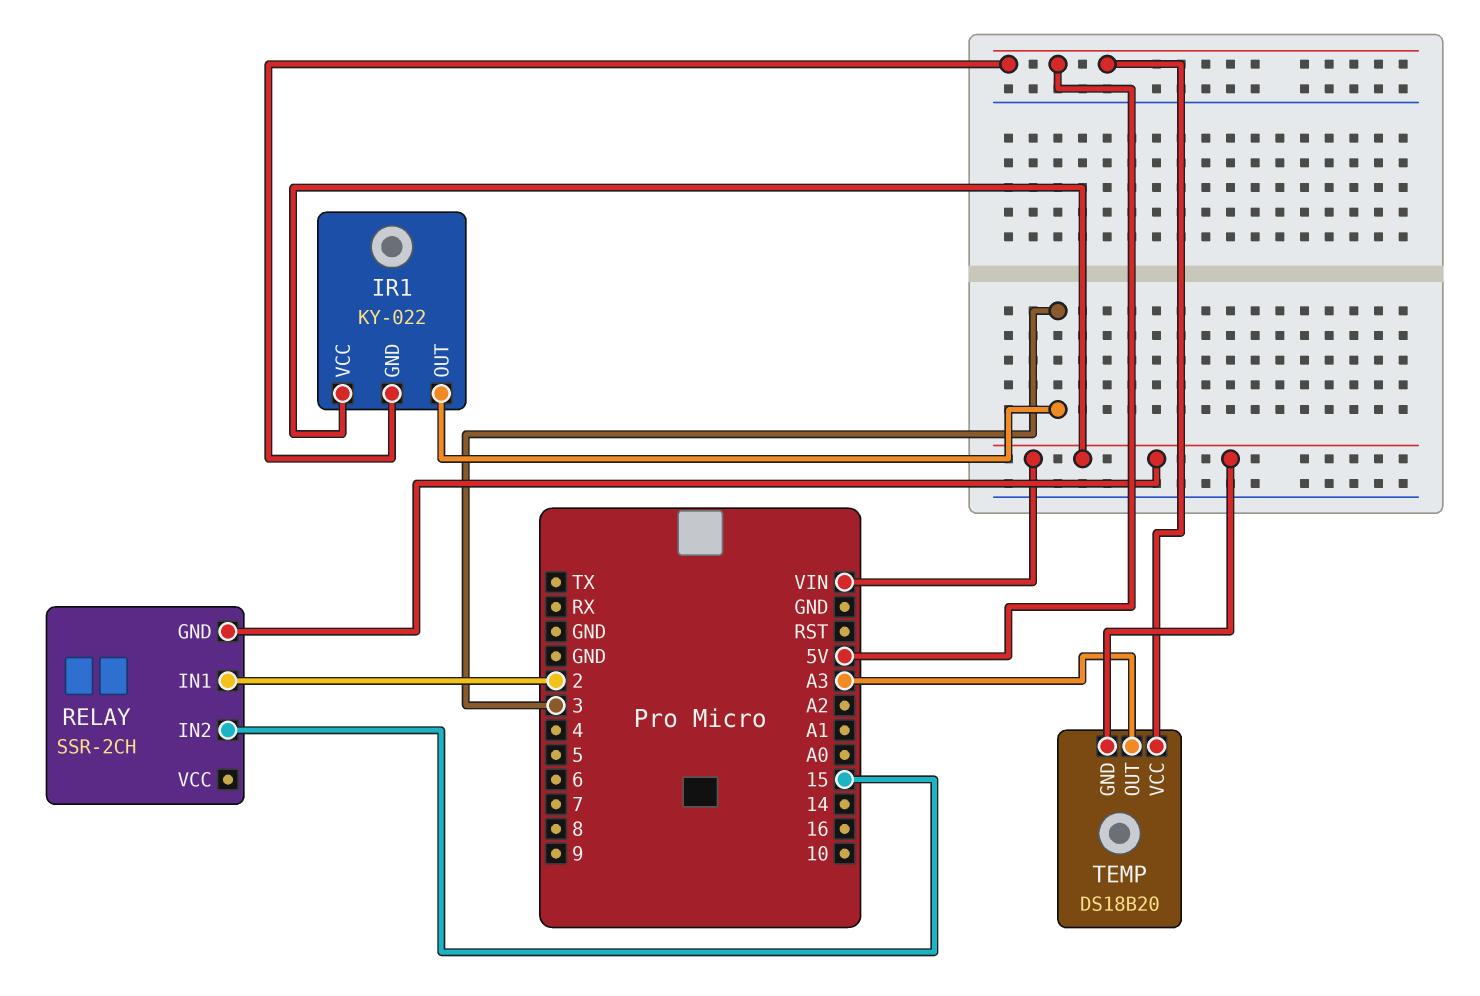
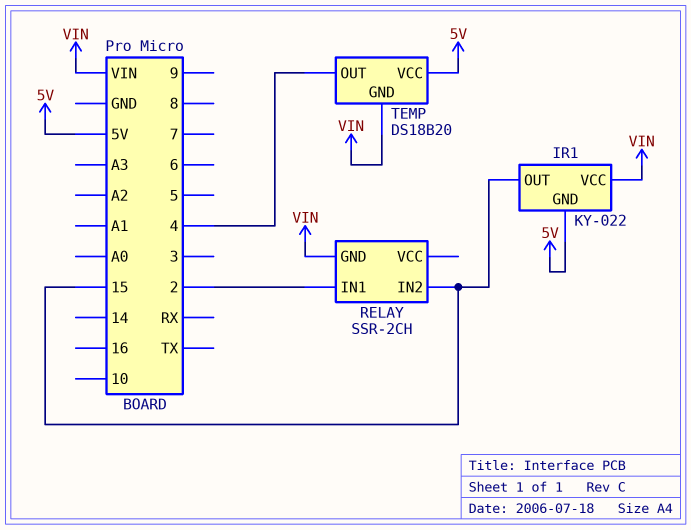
IR1 pin OUT: 3 -> 15
TEMP pin OUT: A3 -> 4

